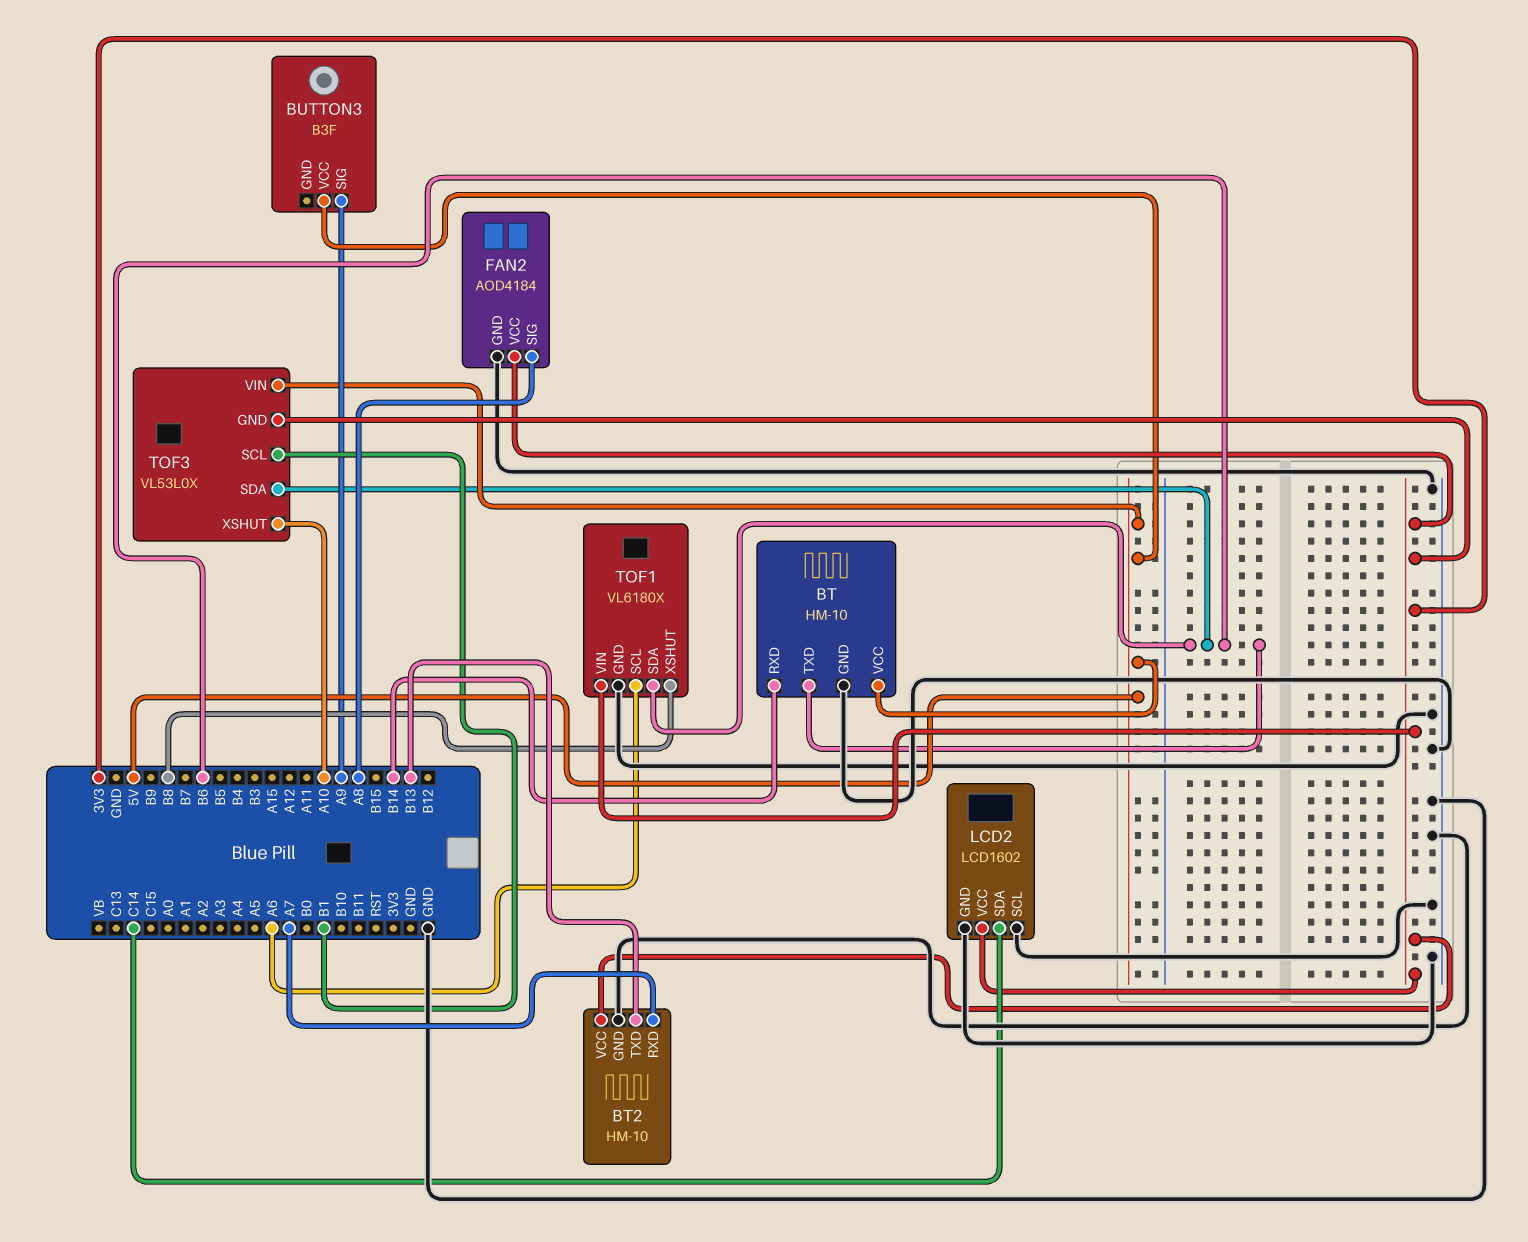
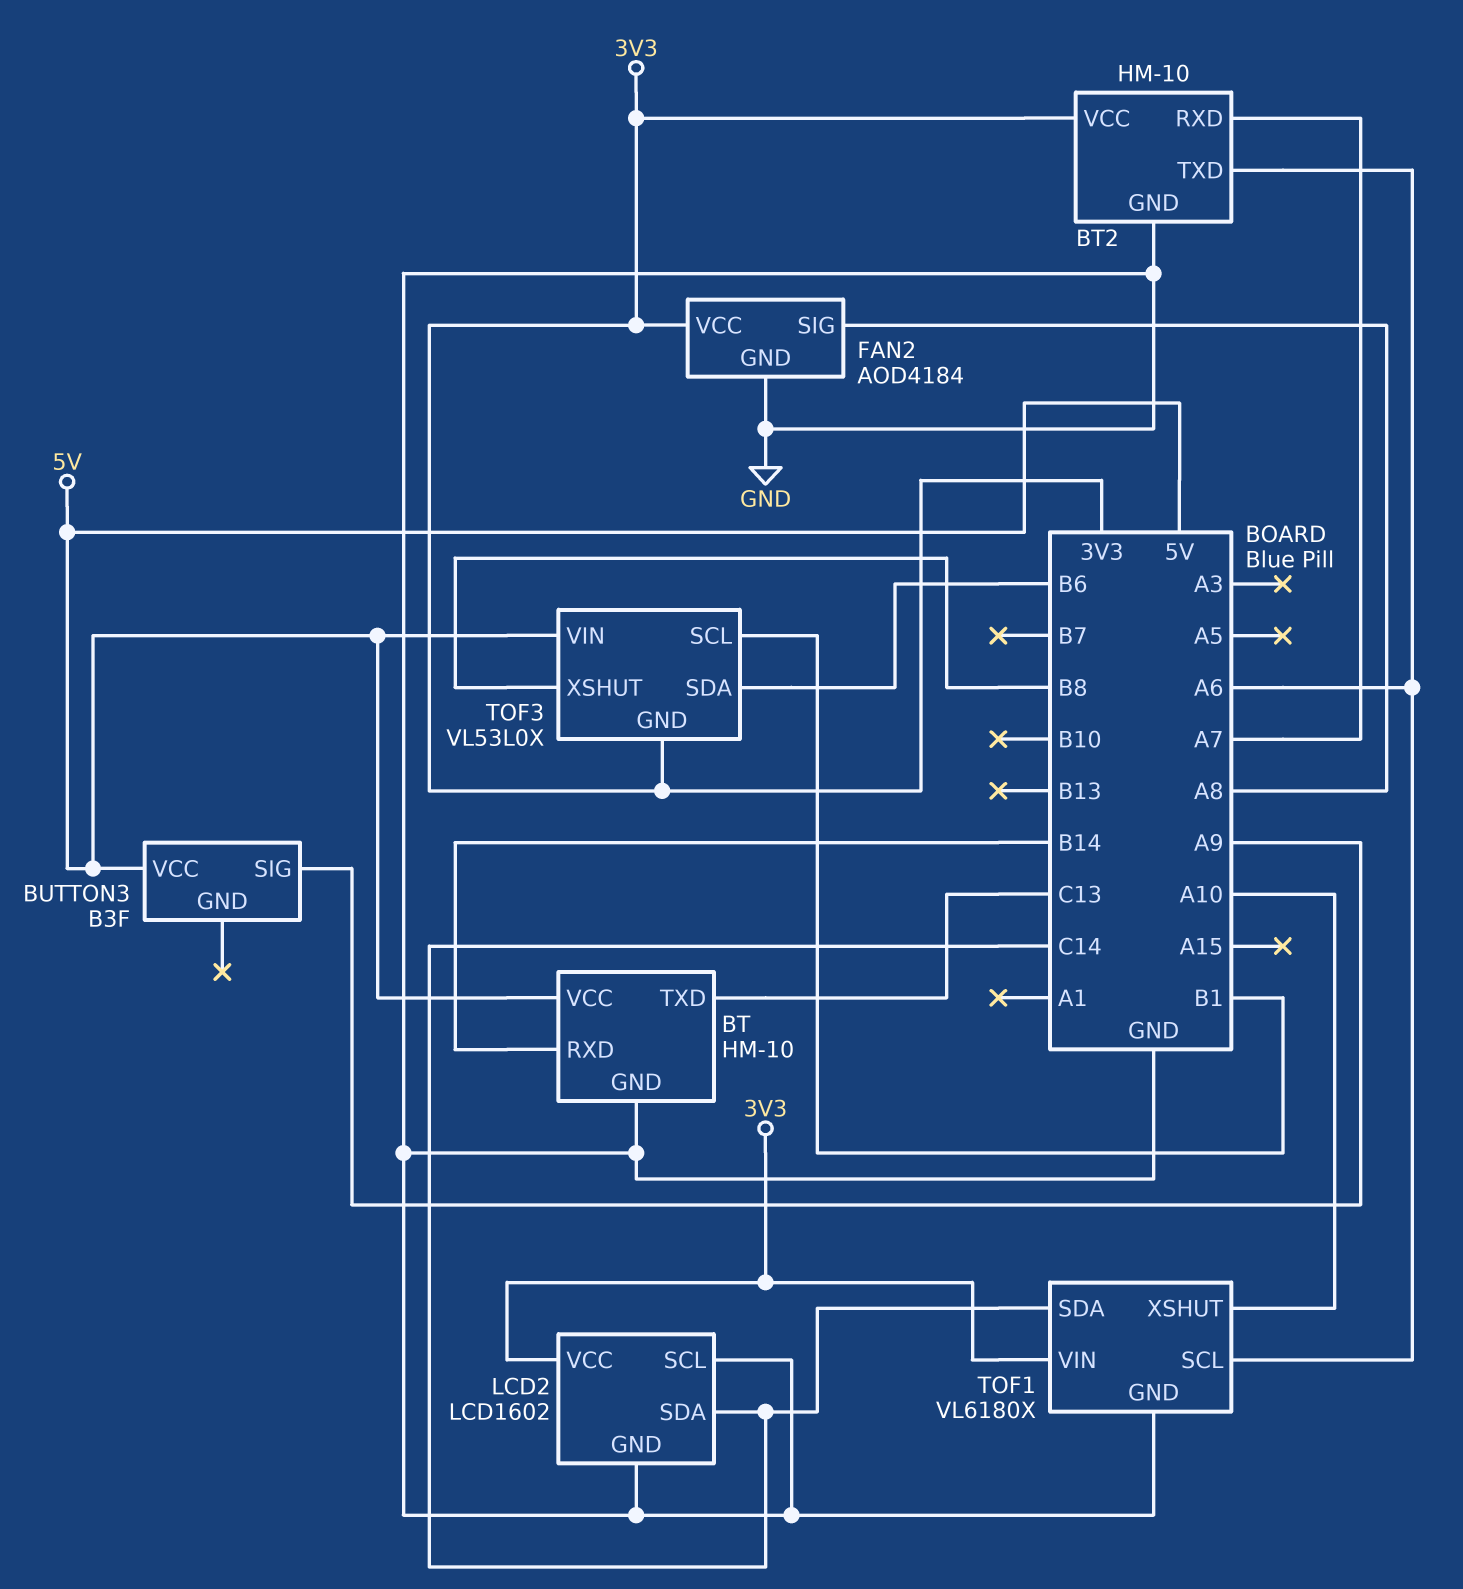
BT pin TXD: B6 -> C13
BT2 pin TXD: B13 -> A6
TOF1 pin SDA: B6 -> C14
TOF1 pin XSHUT: B8 -> A10
TOF3 pin XSHUT: A10 -> B8

